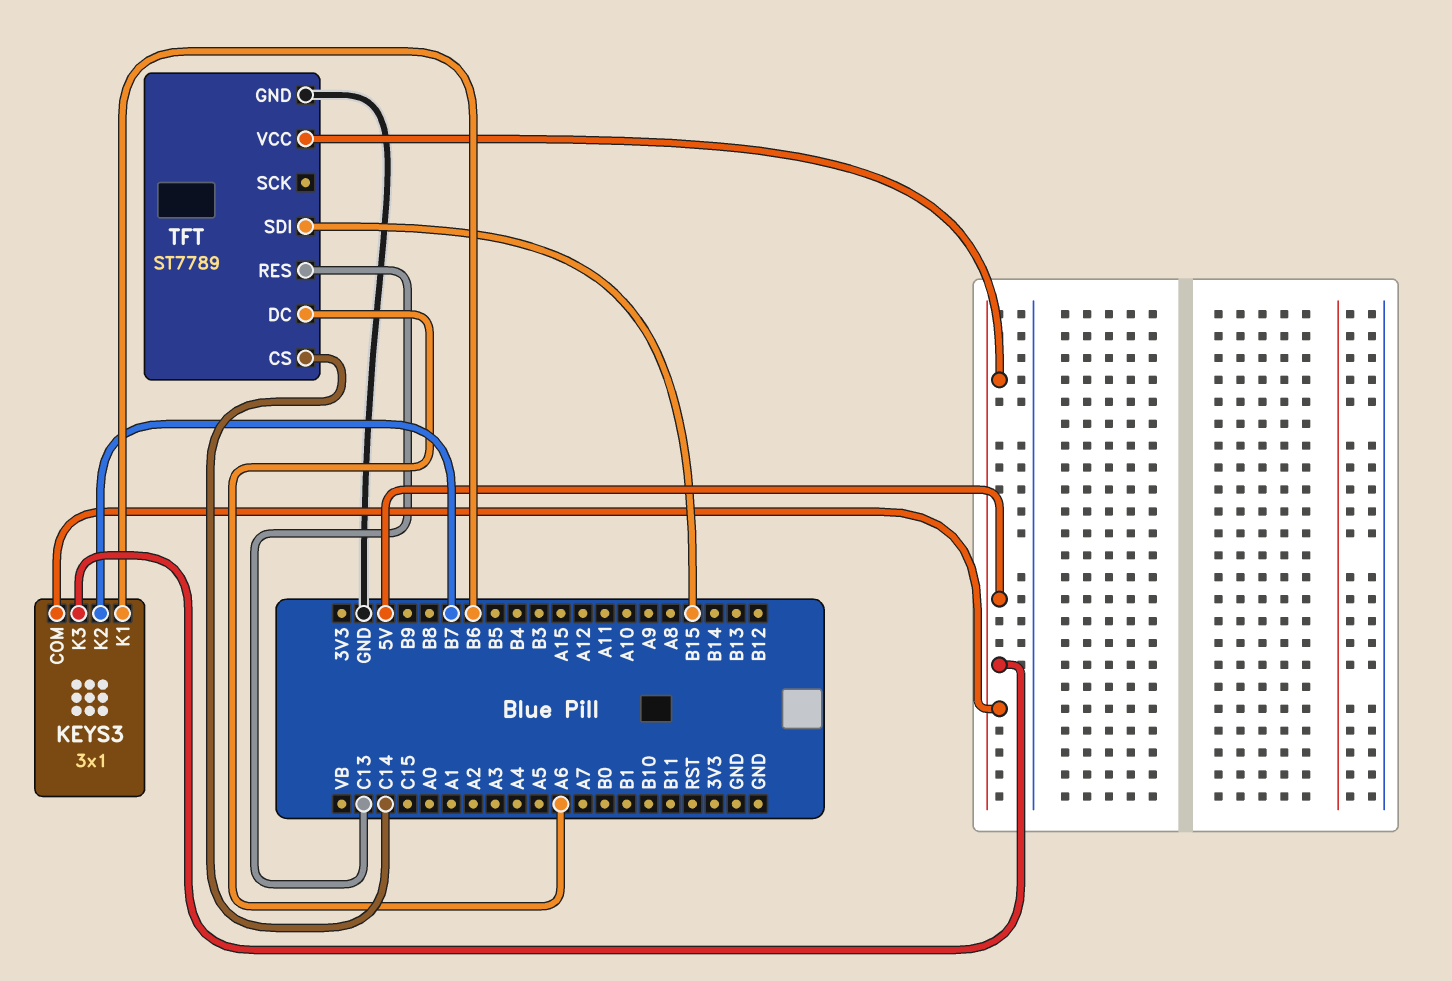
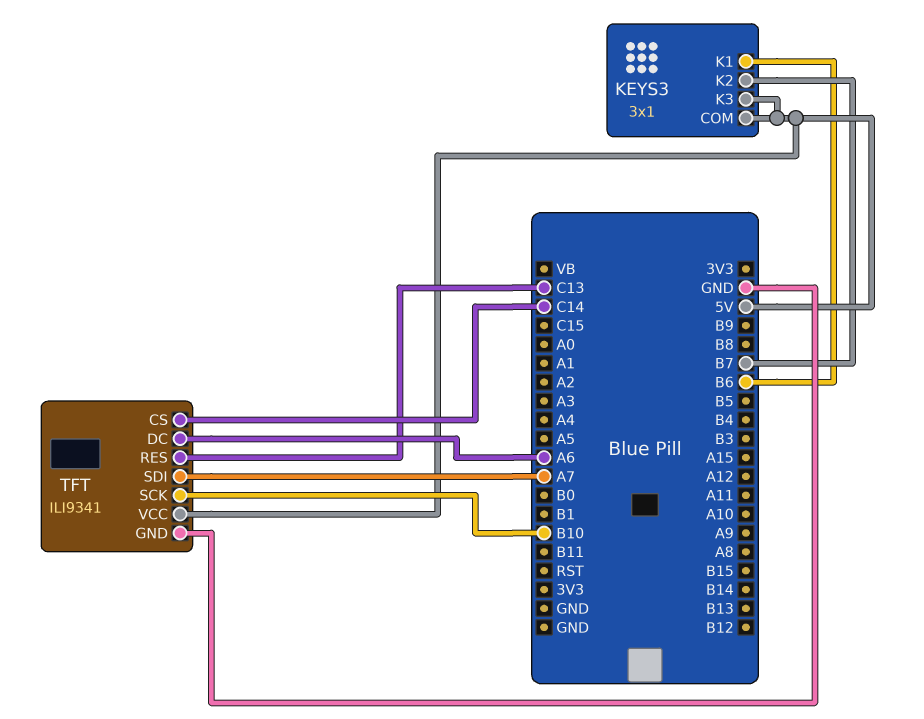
TFT: ST7789 -> ILI9341
TFT pin SCK: none -> B10
TFT pin SDI: B15 -> A7

